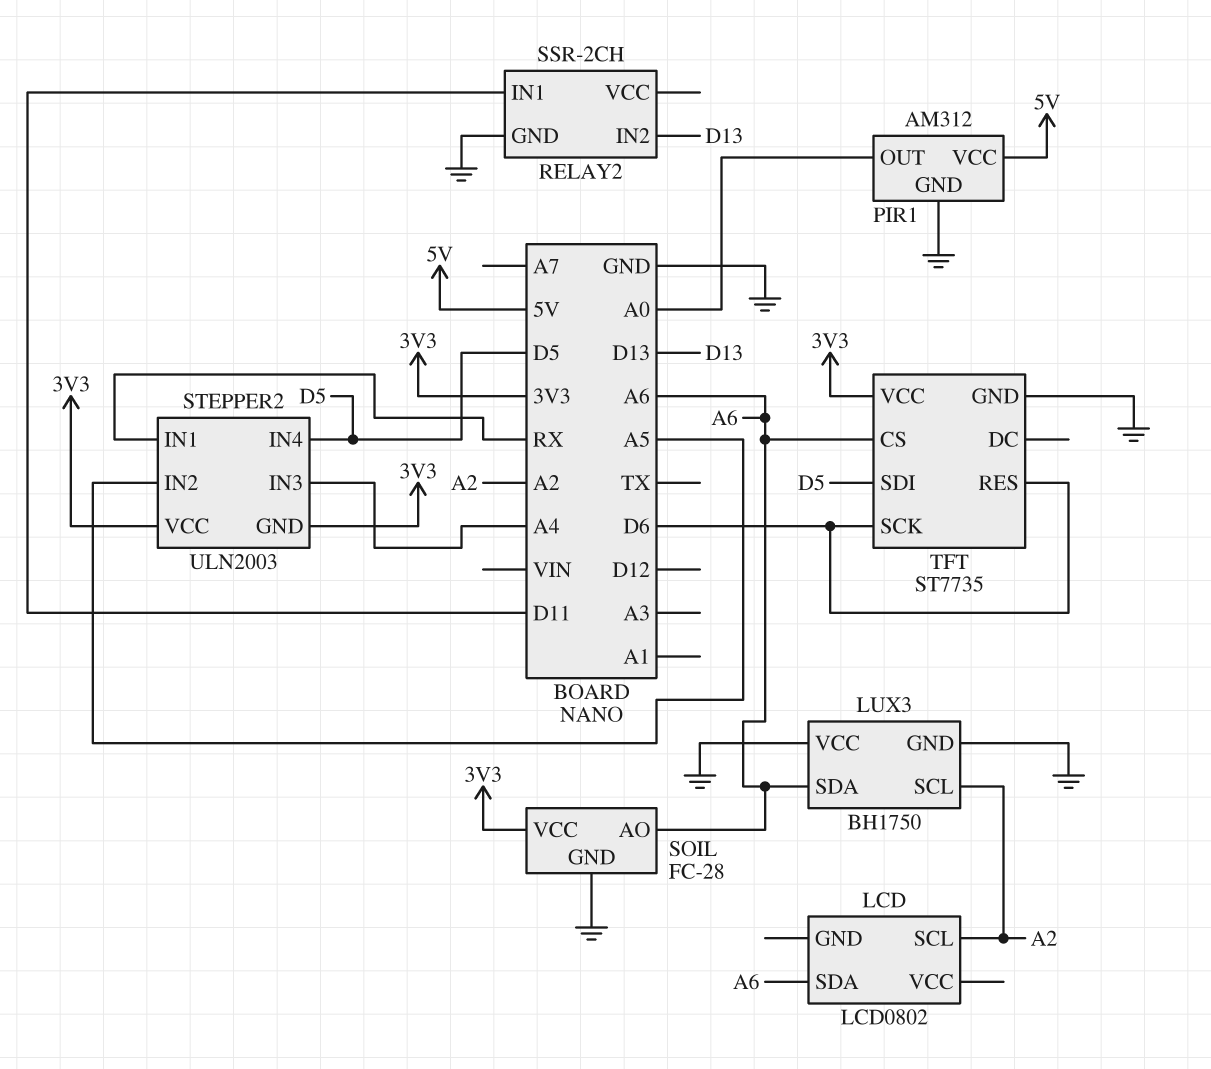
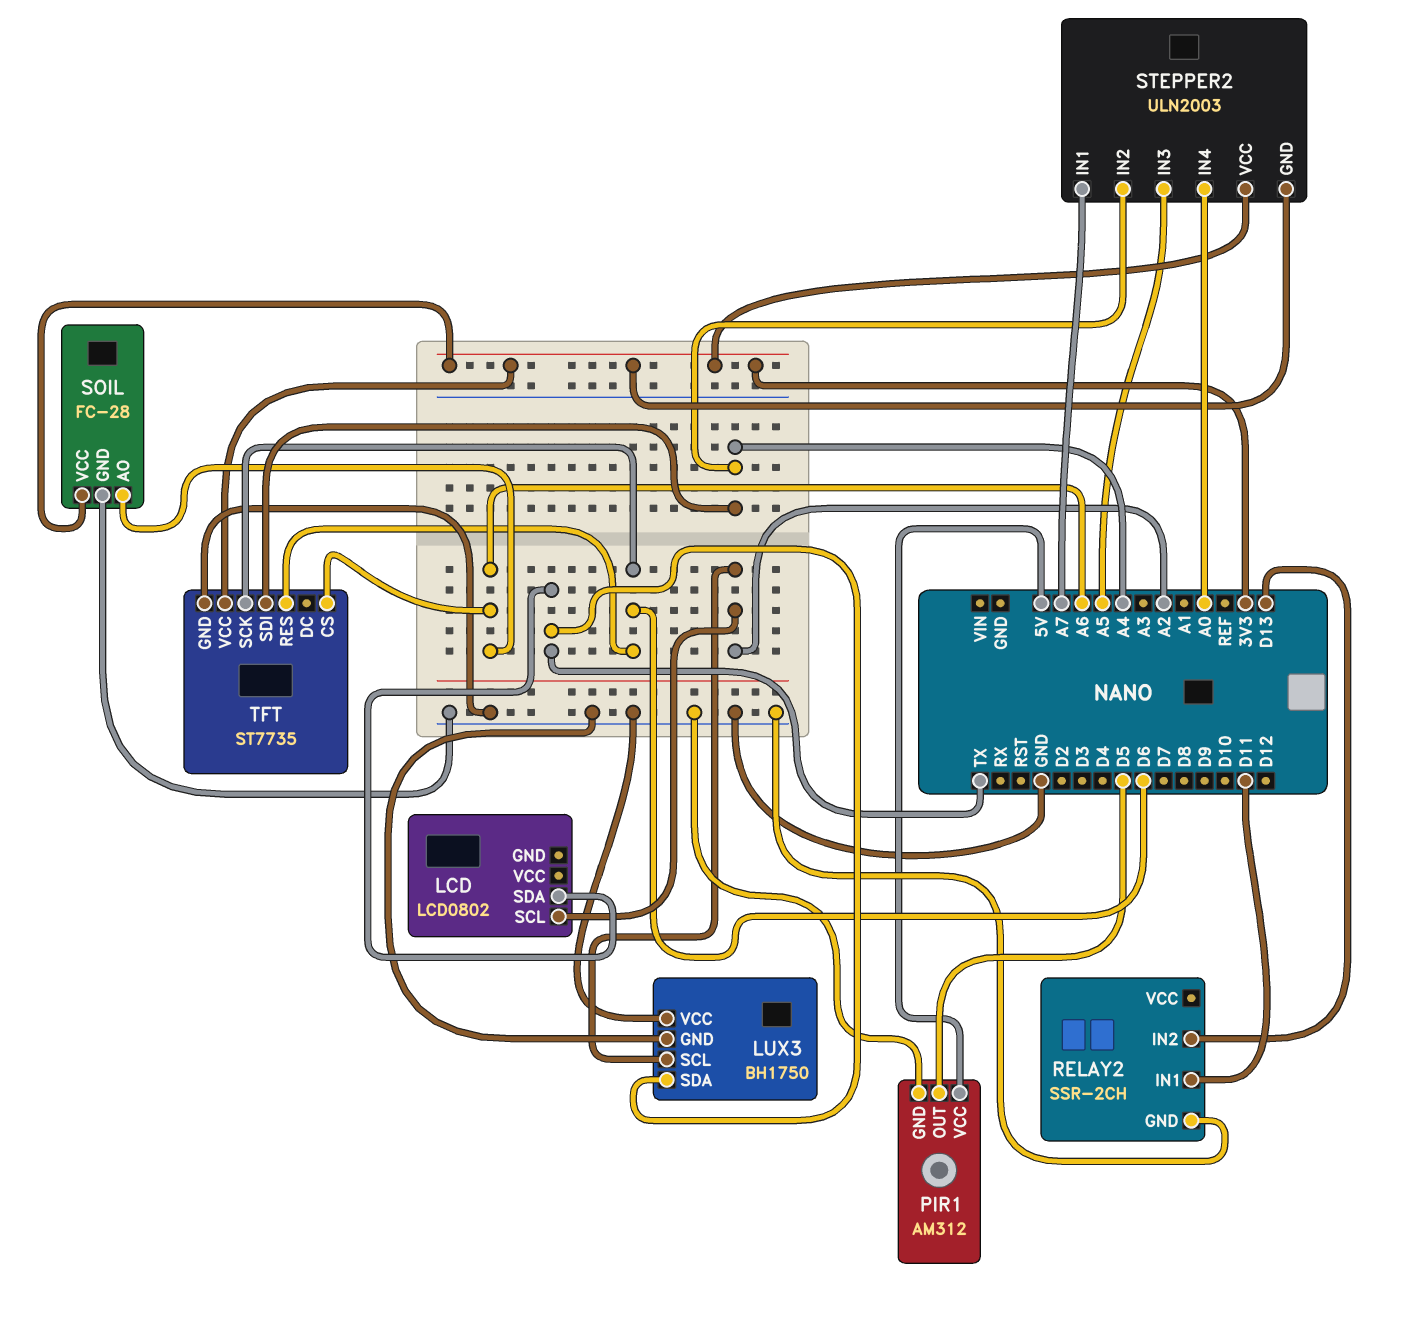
LCD pin SDA: A6 -> TX
LUX3 pin SDA: A6 -> TX
PIR1 pin OUT: A0 -> D5
STEPPER2 pin IN1: RX -> A7
STEPPER2 pin IN2: A5 -> A4
STEPPER2 pin IN3: A4 -> A5
STEPPER2 pin IN4: D5 -> A0
TFT pin SDI: D5 -> A4

